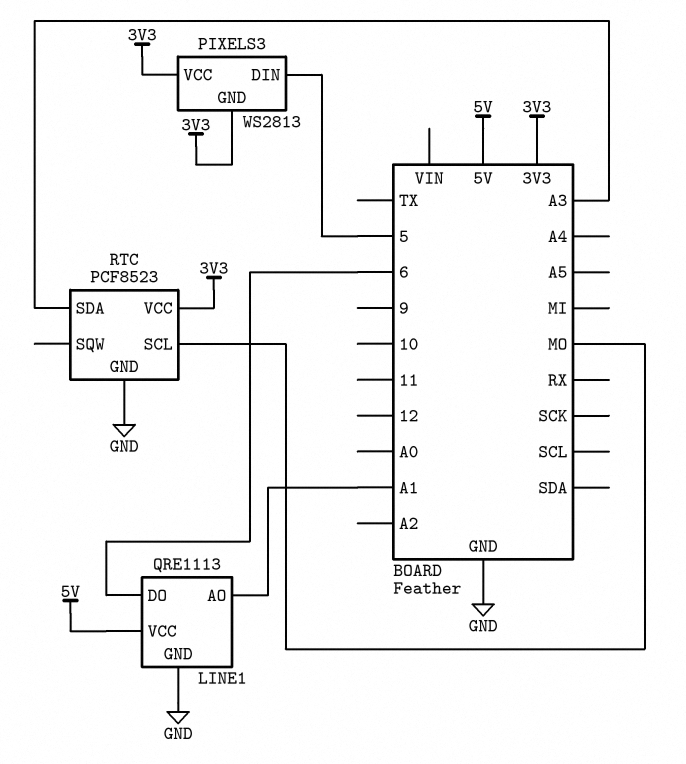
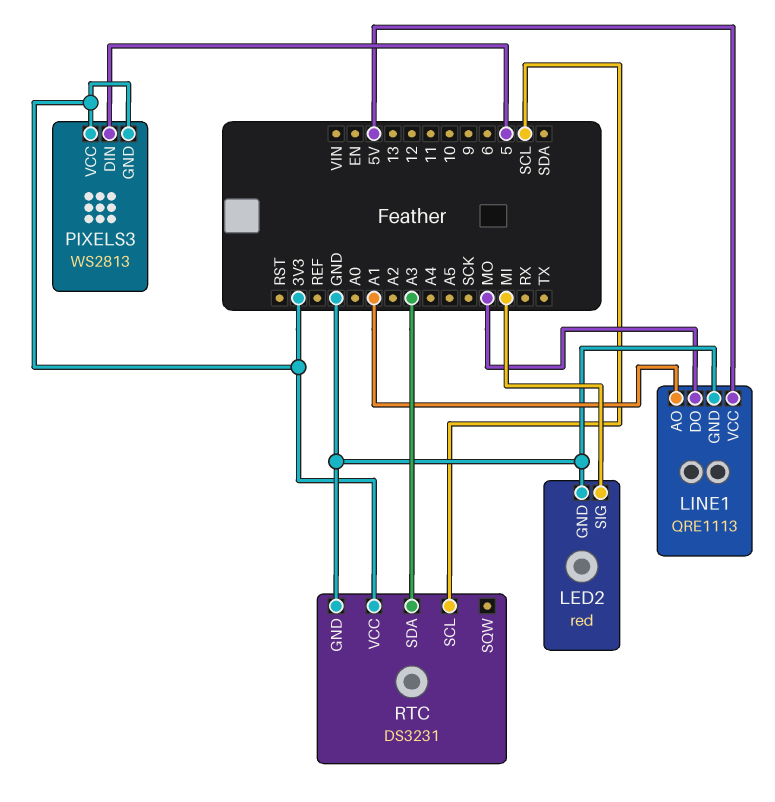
LED2: none -> red
LED2 pin GND: none -> GND
LED2 pin SIG: none -> MI
LINE1 pin DO: 6 -> MO
RTC: PCF8523 -> DS3231
RTC pin SCL: MO -> SCL

